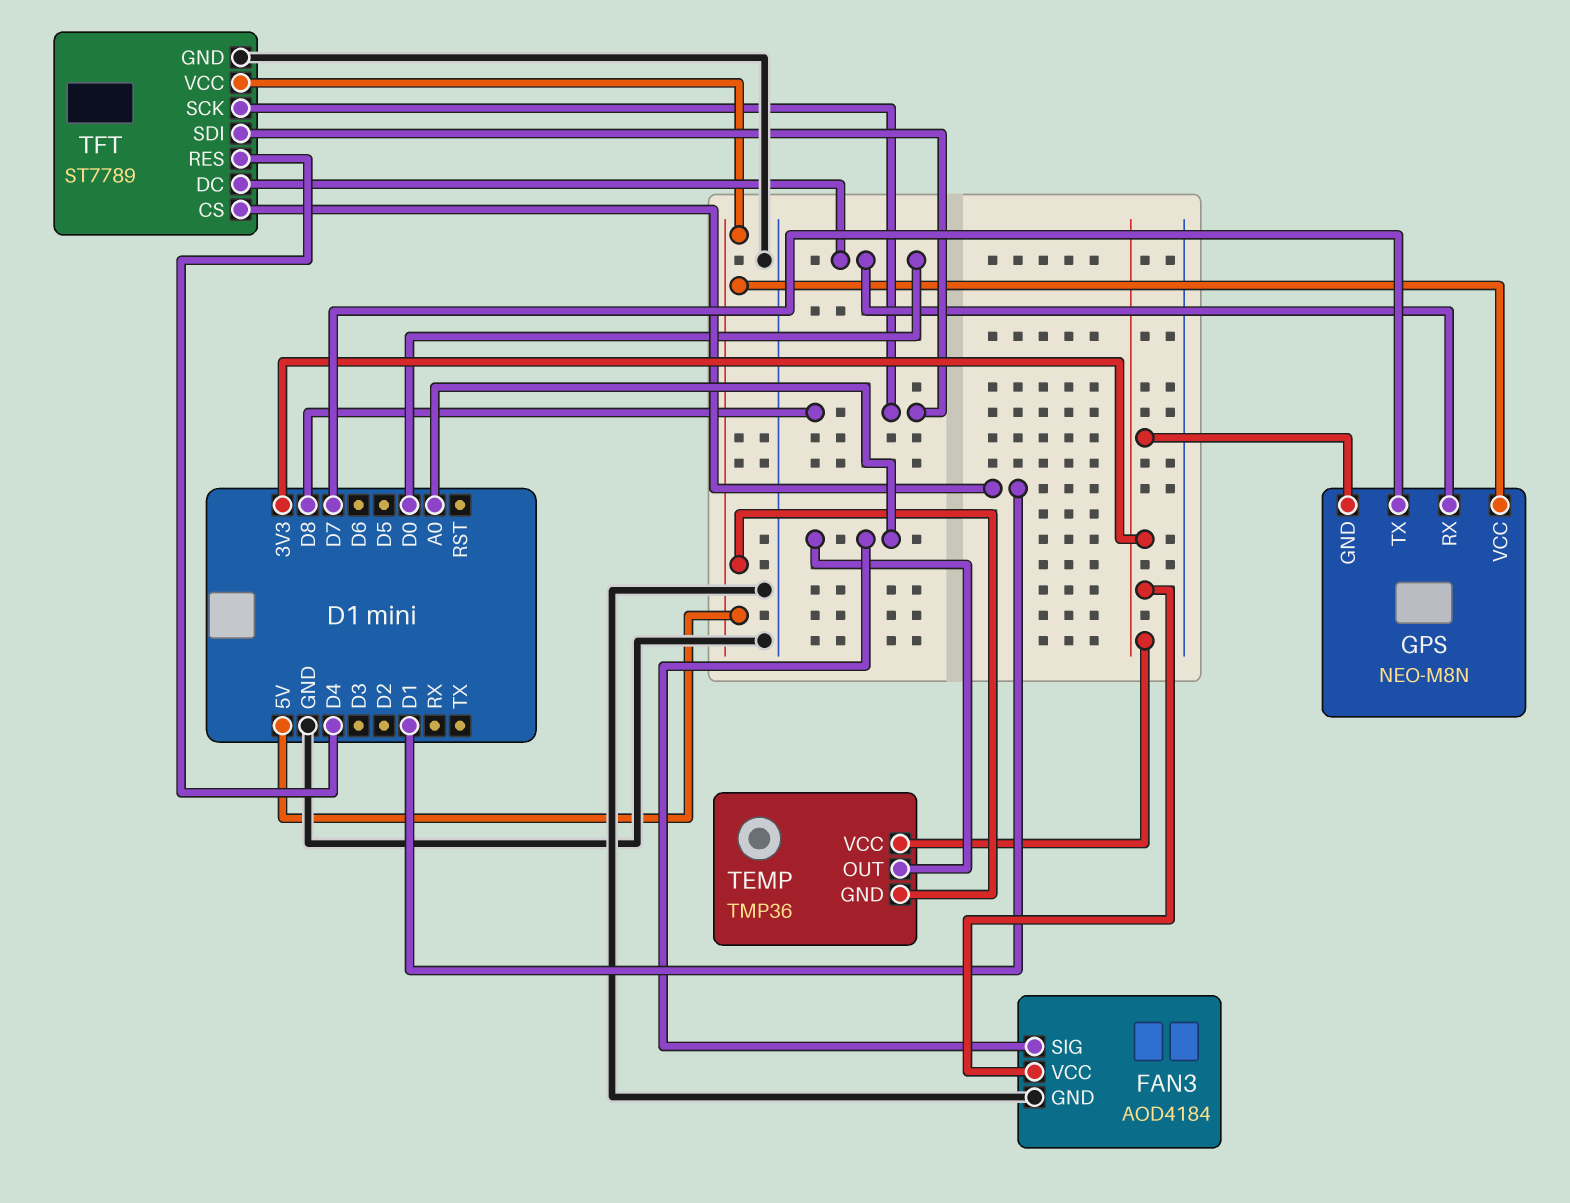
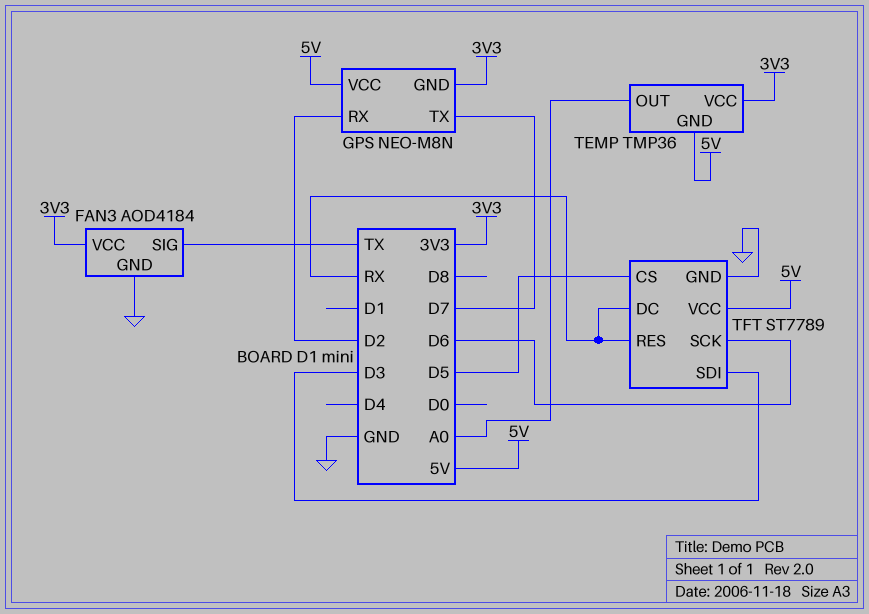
FAN3 pin SIG: A0 -> TX
GPS pin RX: D0 -> D2
TFT pin CS: D1 -> D5
TFT pin DC: D0 -> RX
TFT pin RES: D4 -> RX
TFT pin SCK: D8 -> D6
TFT pin SDI: D8 -> D3

